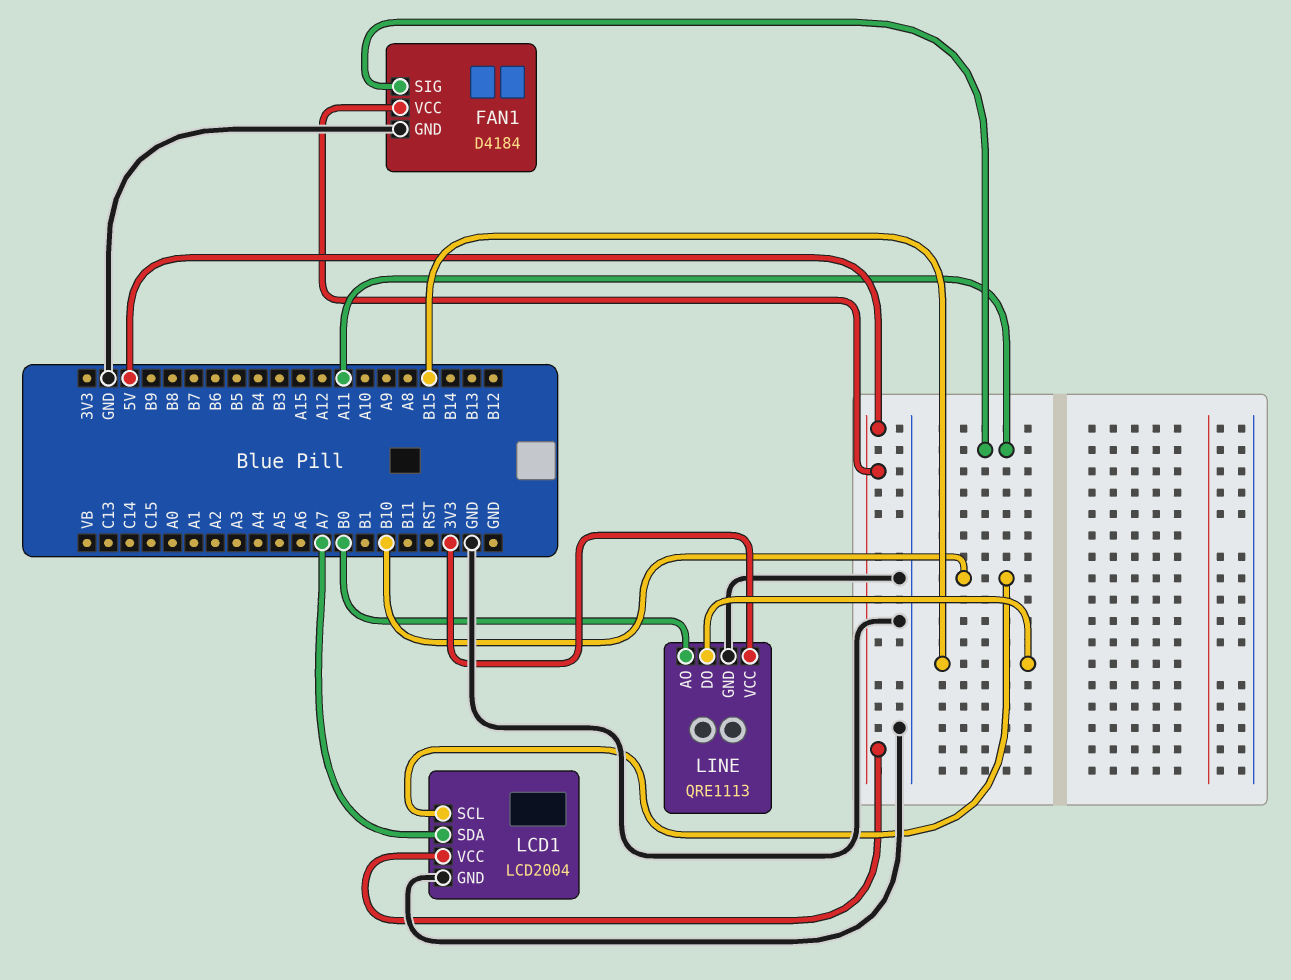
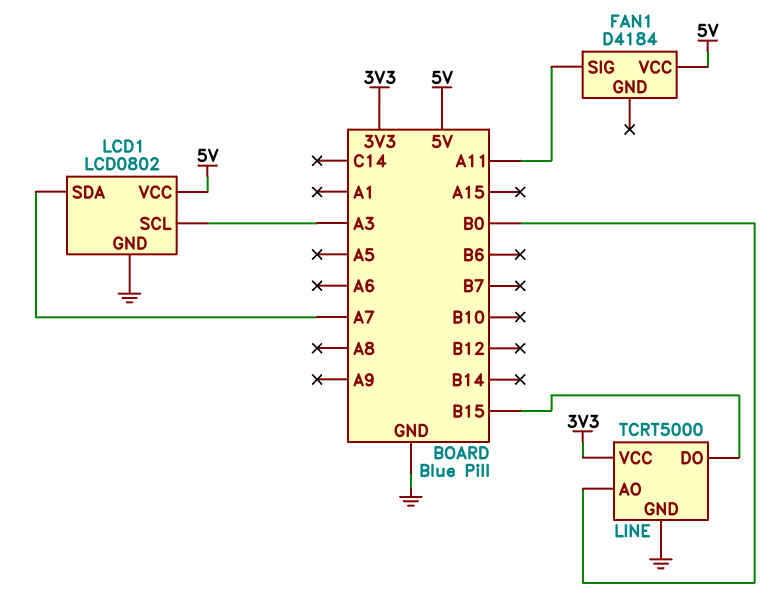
FAN1 pin GND: GND -> none
LCD1: LCD2004 -> LCD0802
LCD1 pin SCL: B10 -> A3
LINE: QRE1113 -> TCRT5000

